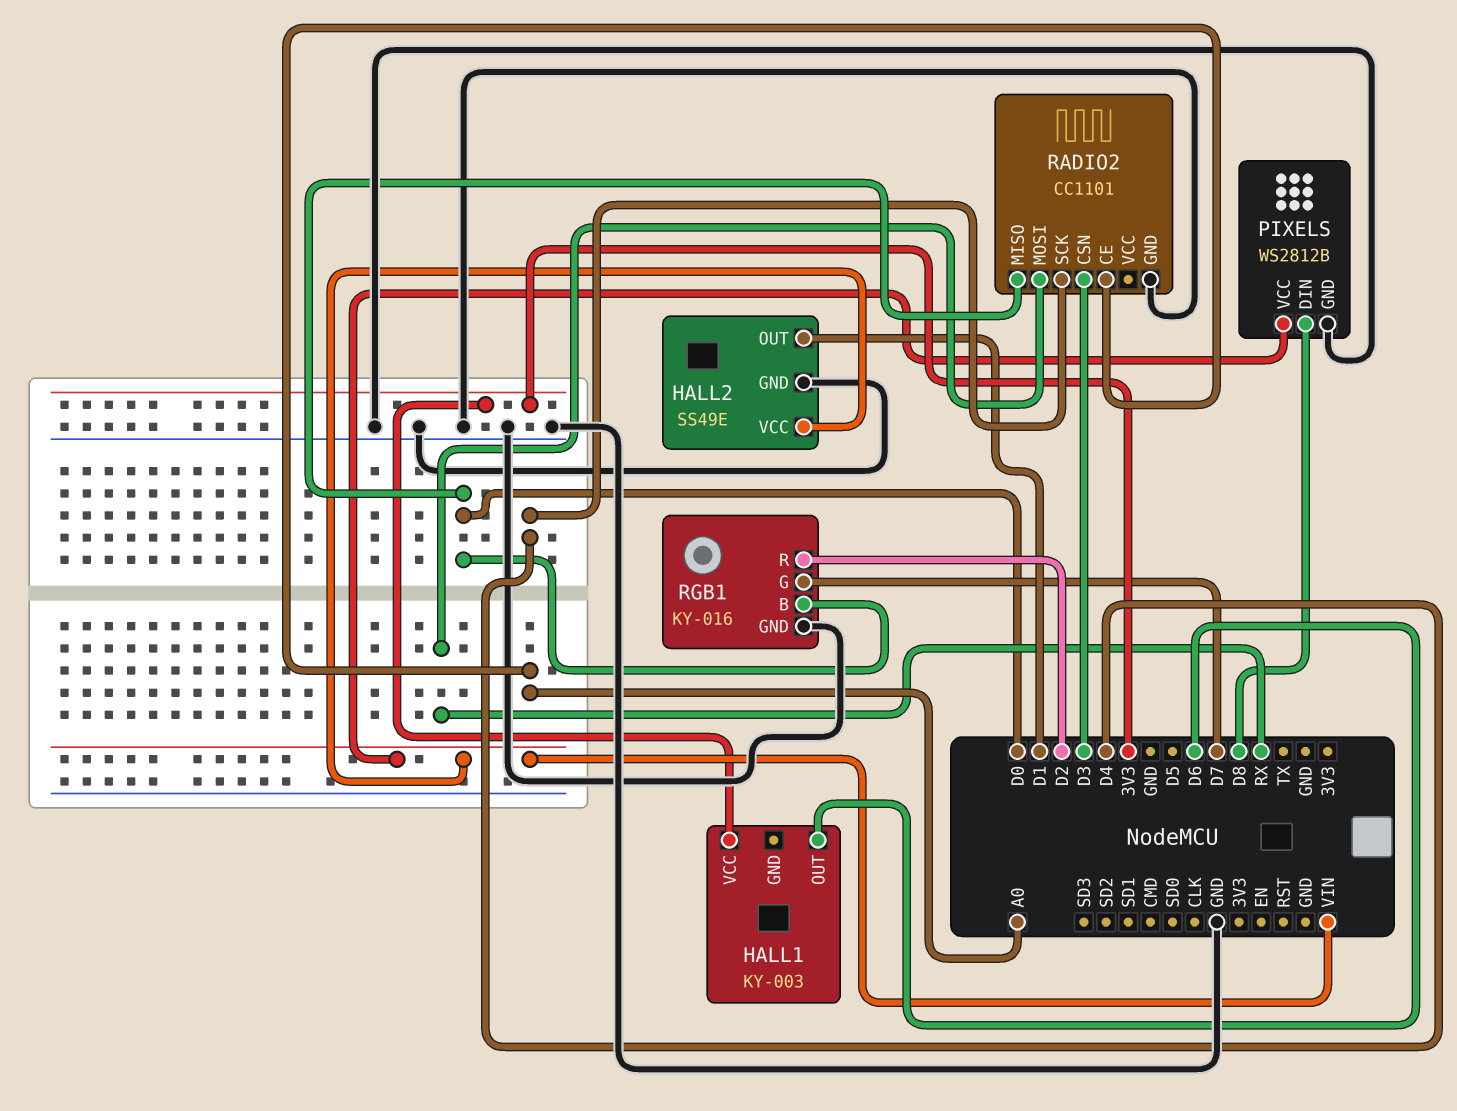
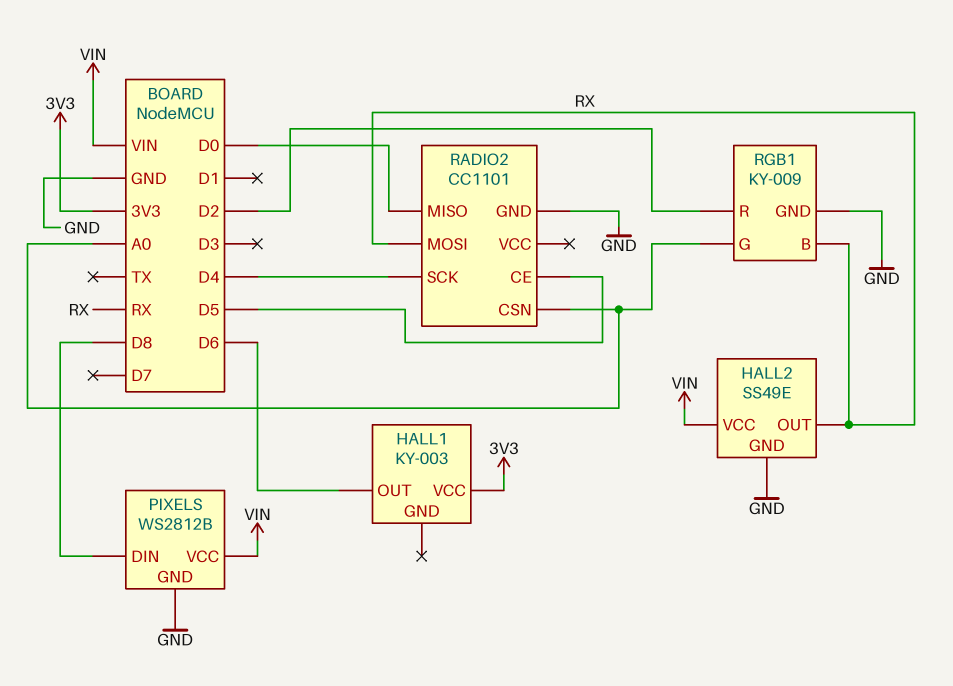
HALL2 pin OUT: D1 -> RX
RADIO2 pin CE: A0 -> D5
RADIO2 pin CSN: D3 -> A0
RGB1: KY-016 -> KY-009
RGB1 pin B: D0 -> RX
RGB1 pin G: D7 -> A0

